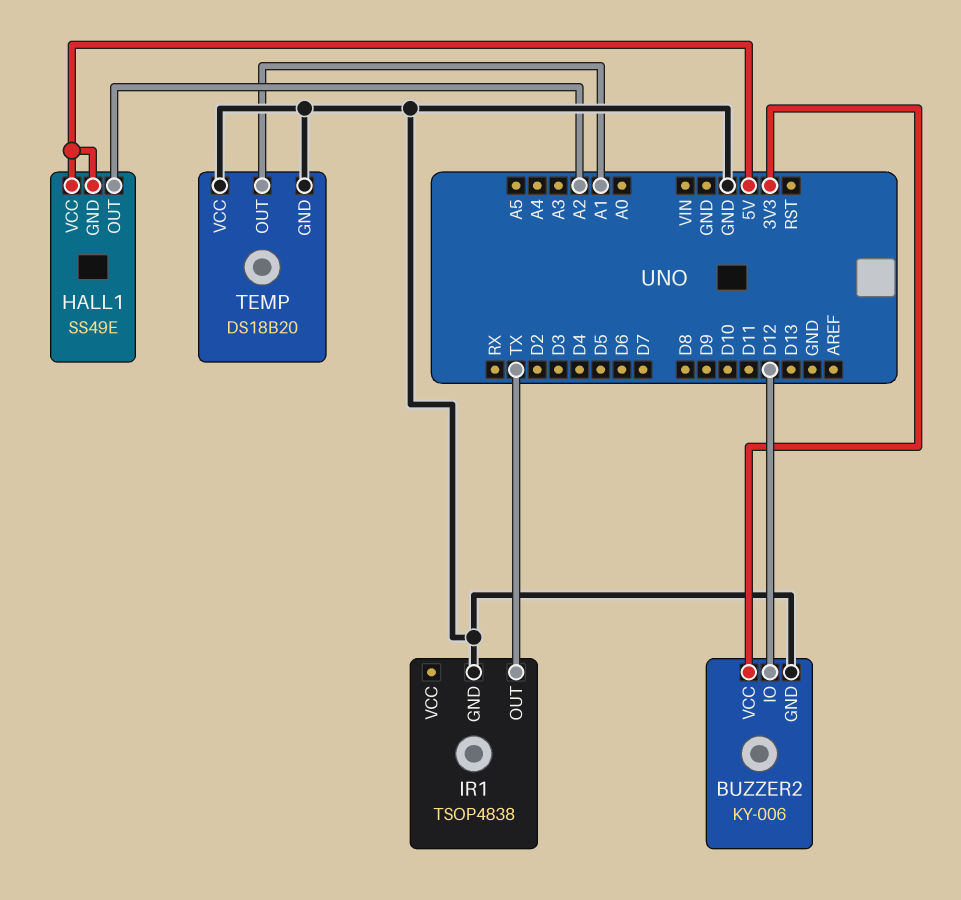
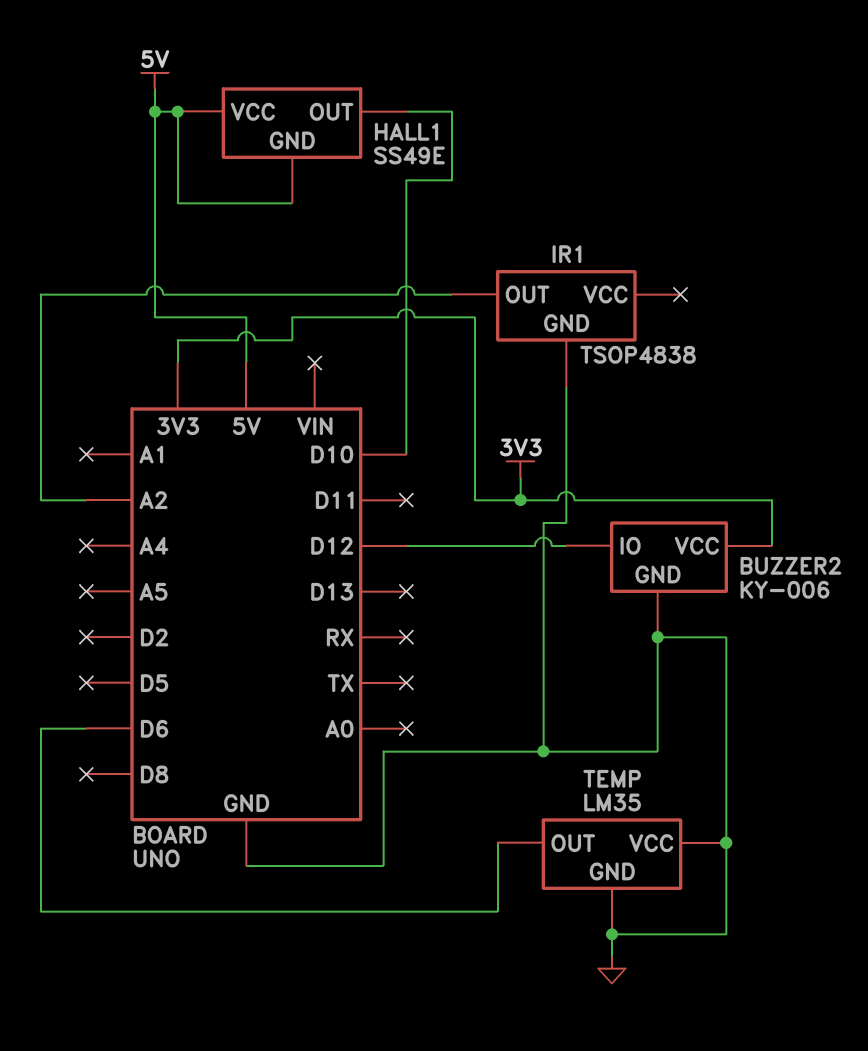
HALL1 pin OUT: A2 -> D10
IR1 pin OUT: TX -> A2
TEMP: DS18B20 -> LM35
TEMP pin OUT: A1 -> D6

